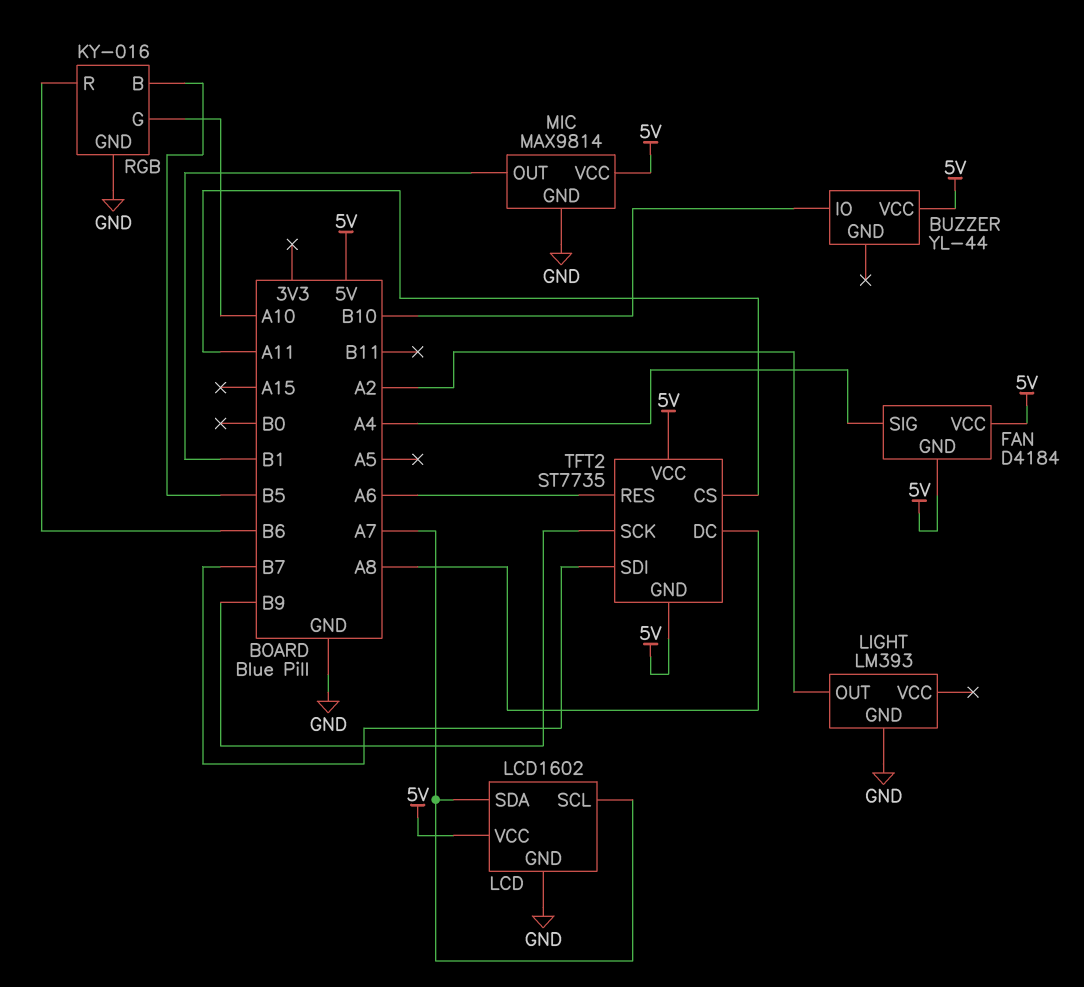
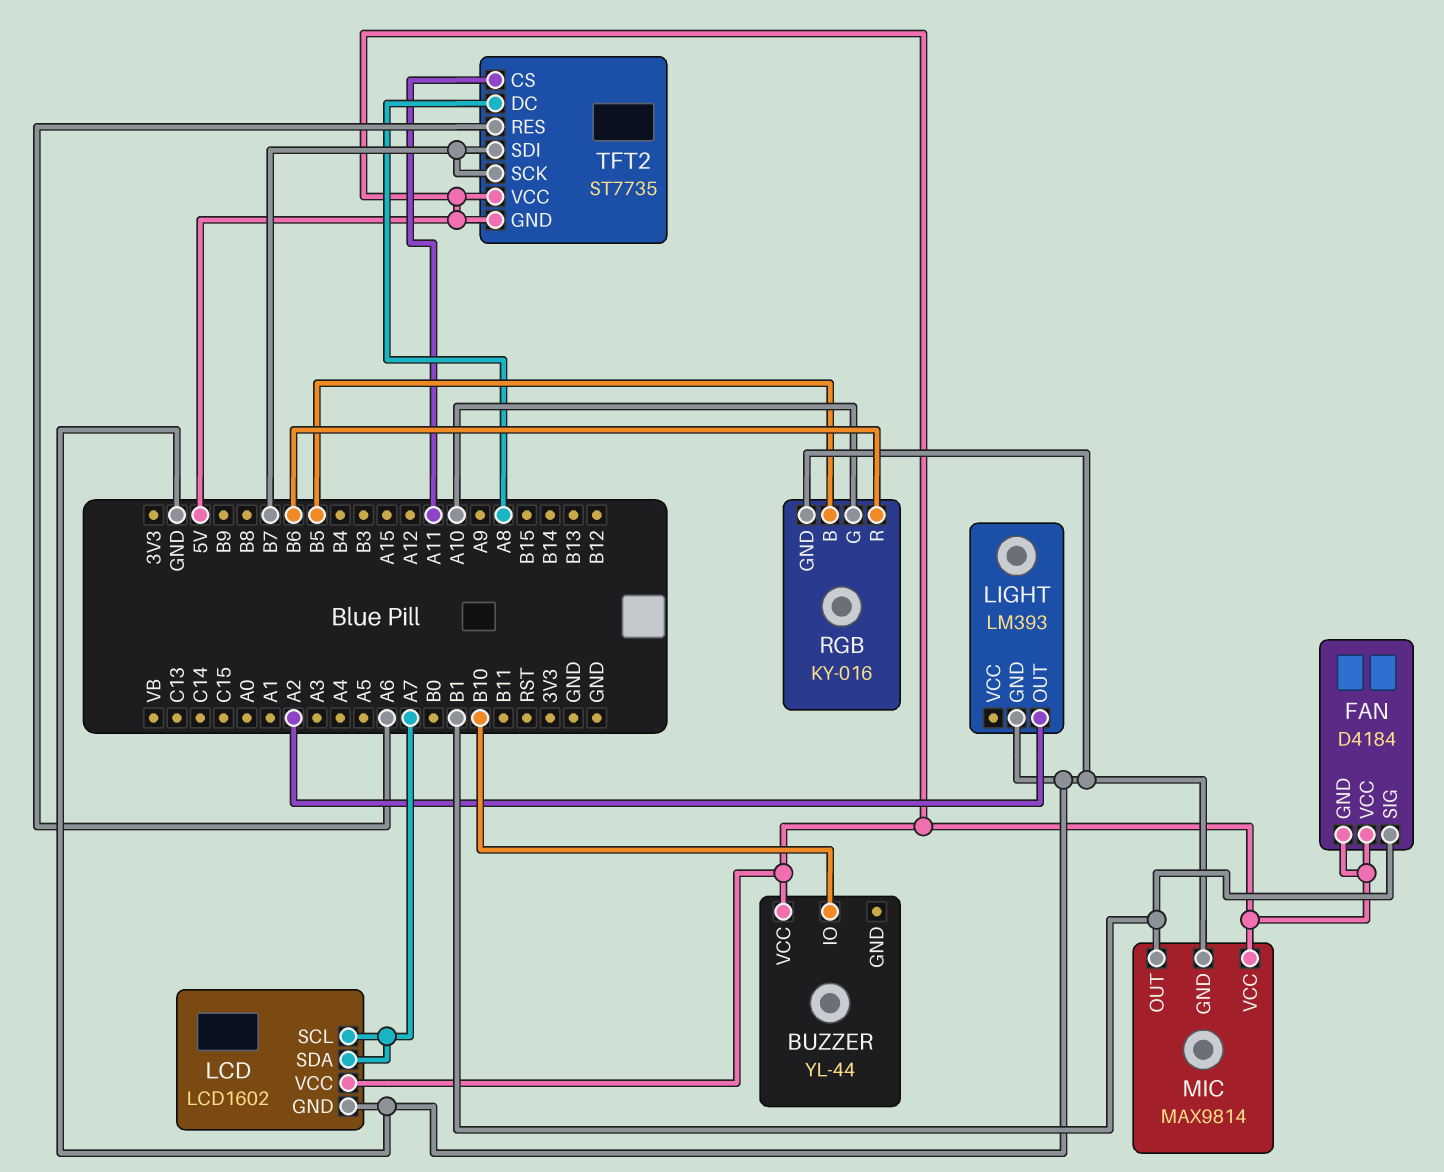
FAN pin SIG: A4 -> B1
TFT2 pin SCK: B9 -> B7

